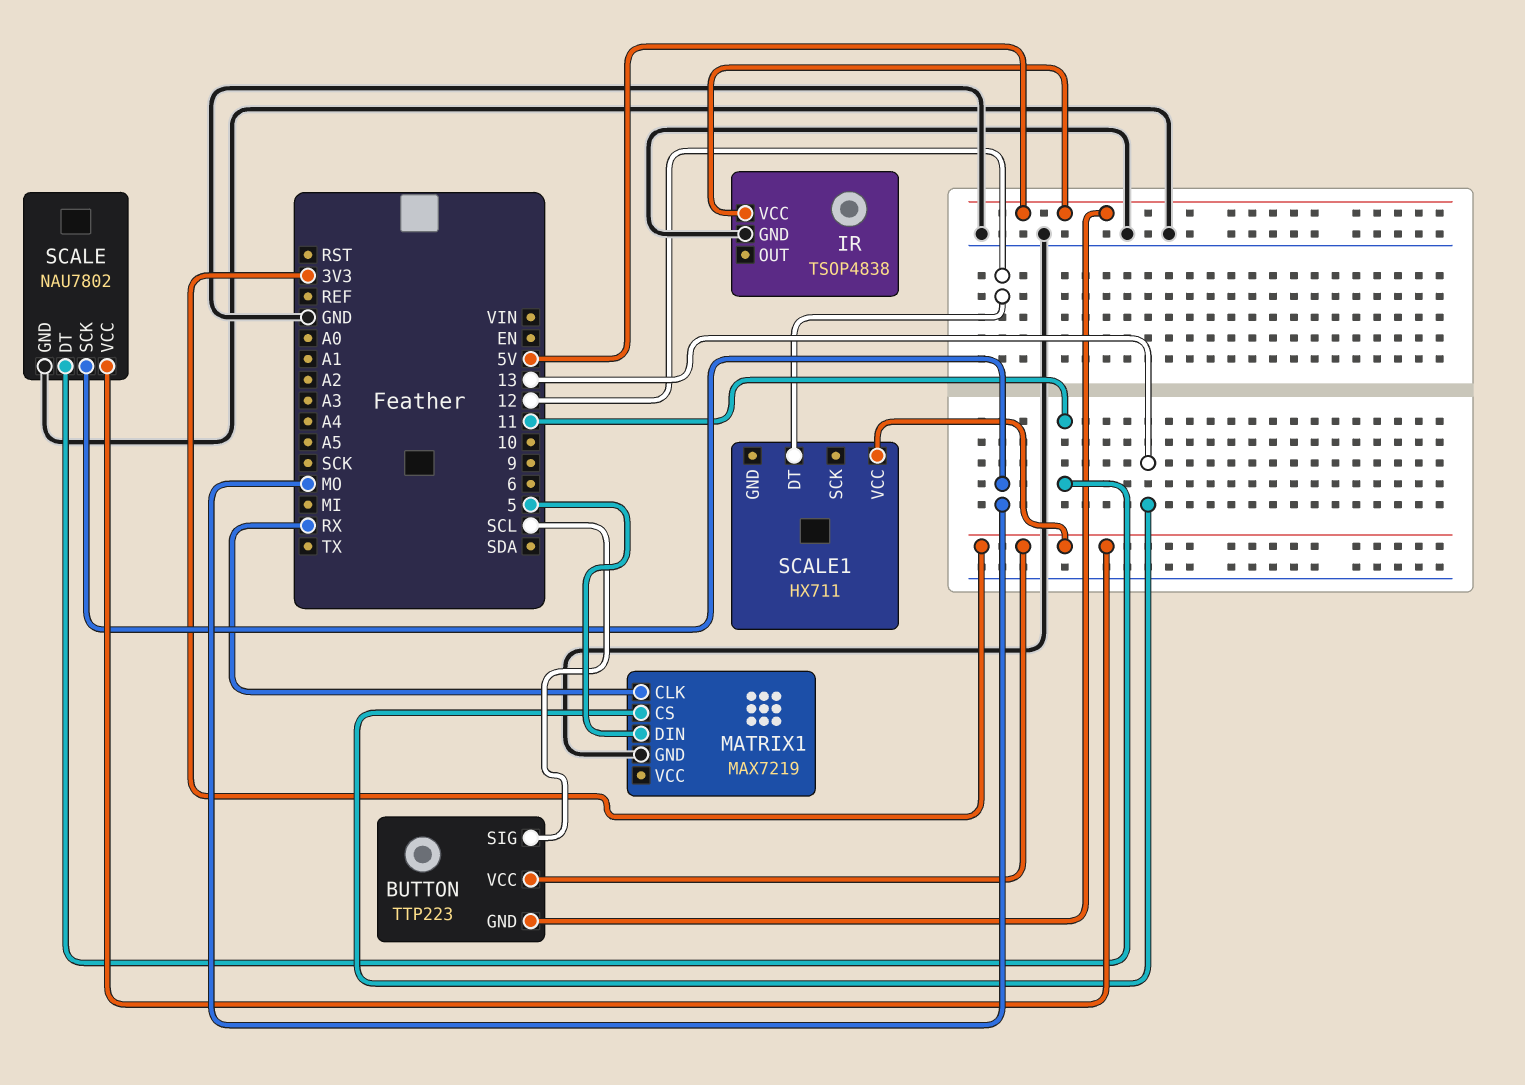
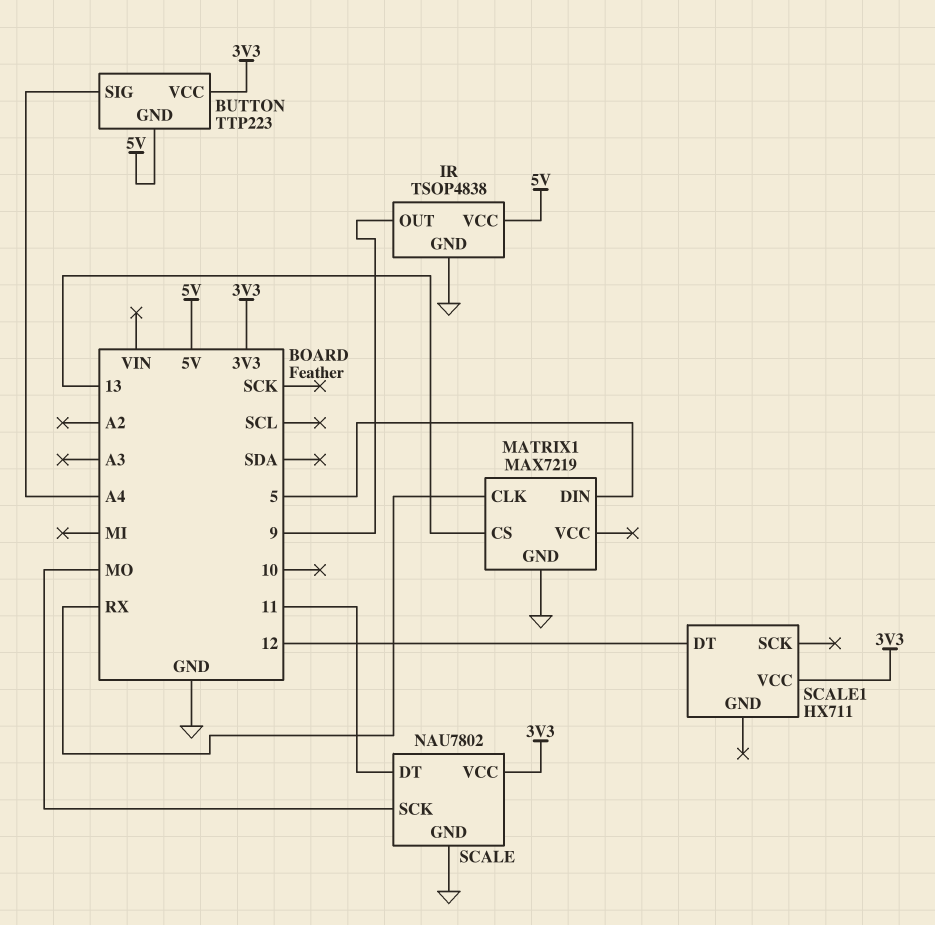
BUTTON pin SIG: SCL -> A4
IR pin OUT: none -> 9

